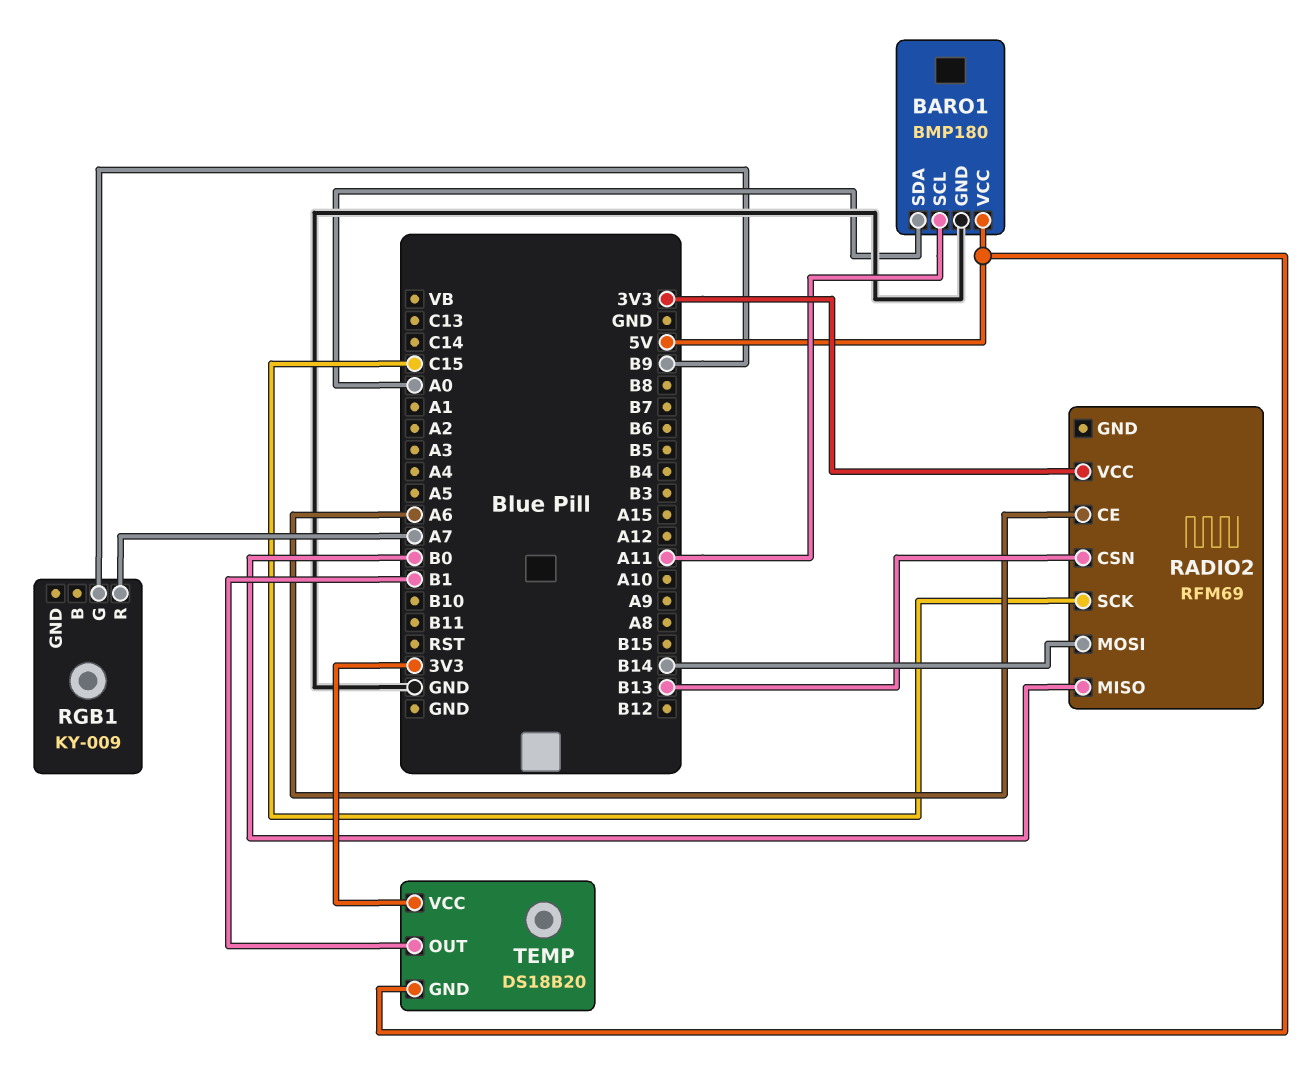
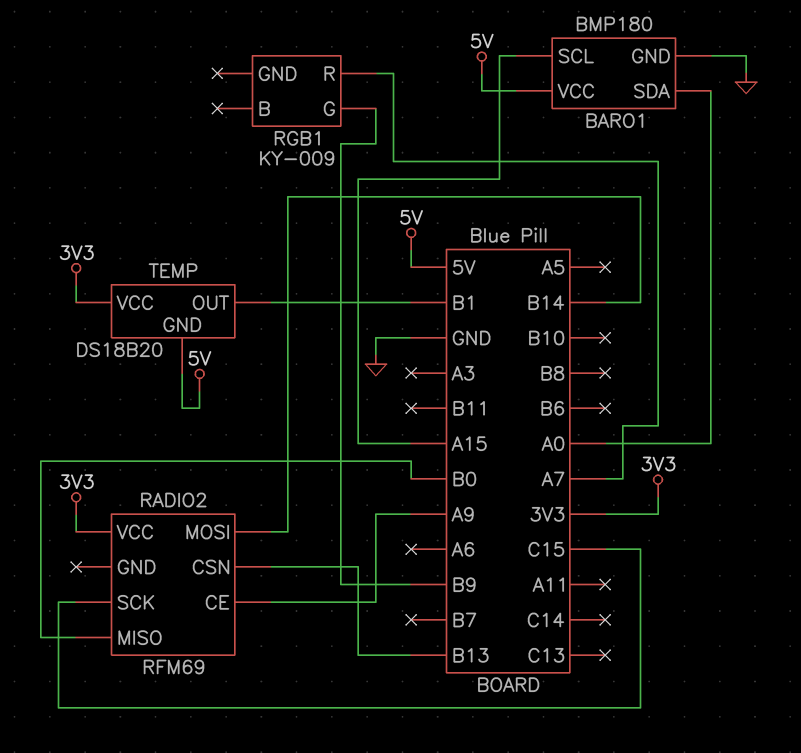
BARO1 pin SCL: A11 -> A15
RADIO2 pin CE: A6 -> A9

